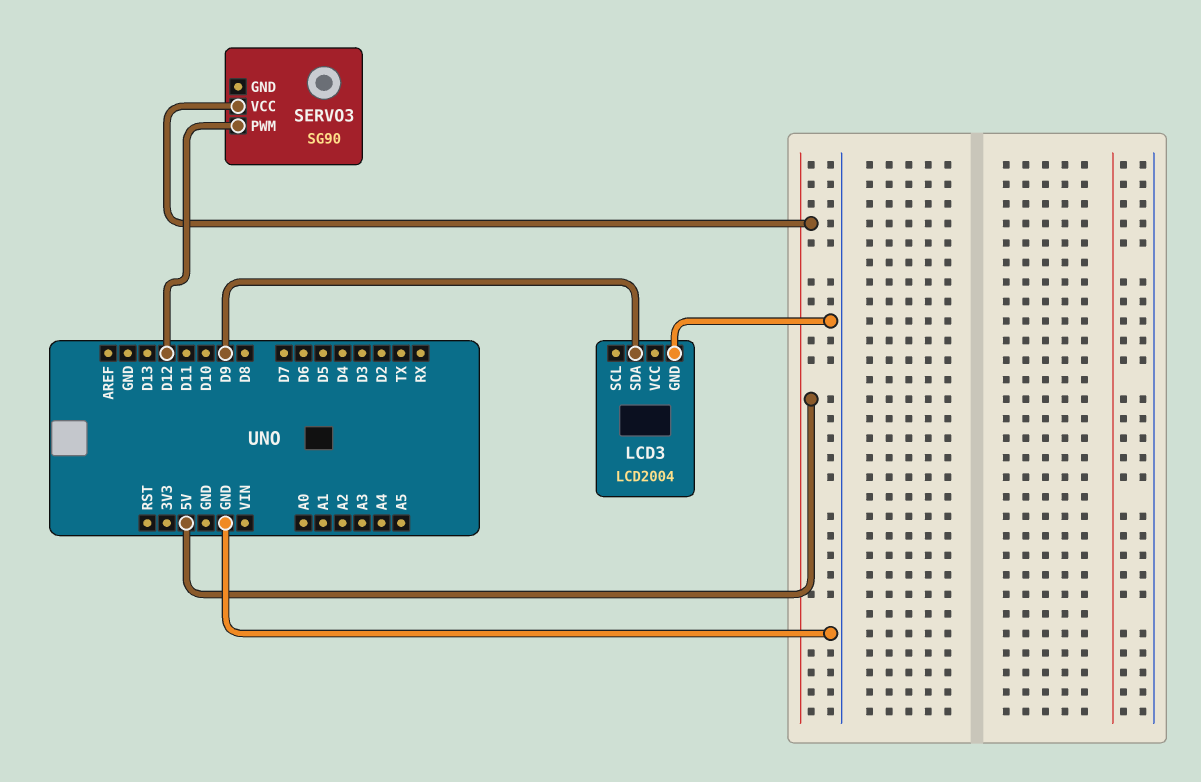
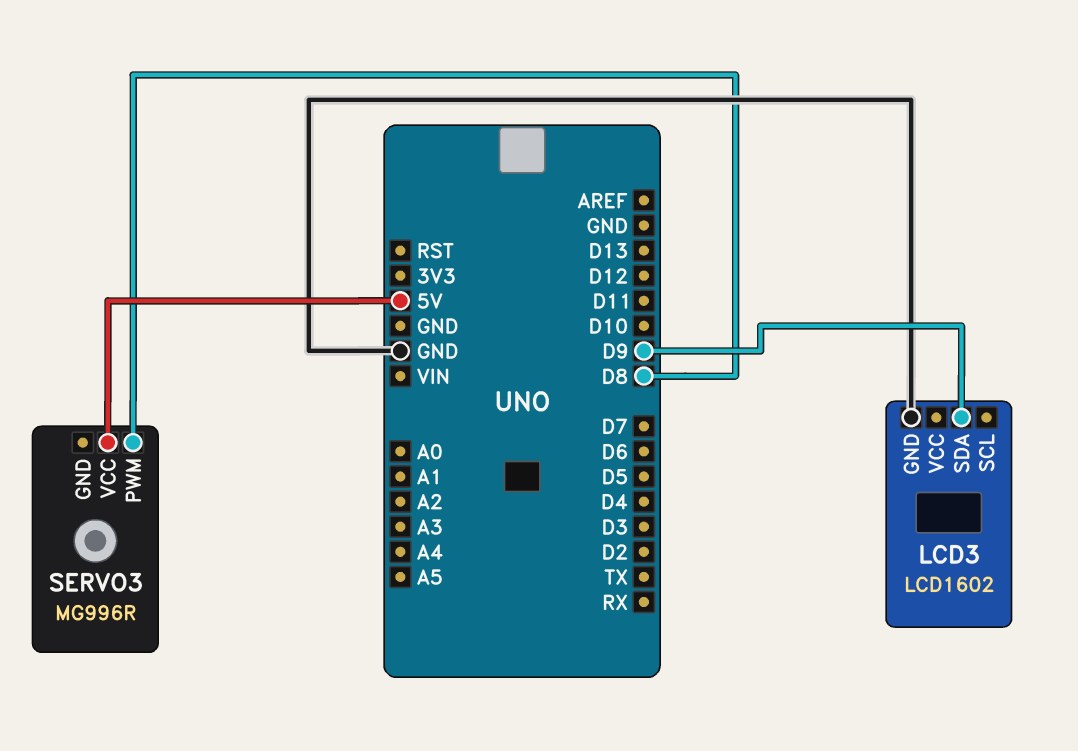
LCD3: LCD2004 -> LCD1602
SERVO3: SG90 -> MG996R
SERVO3 pin PWM: D12 -> D8

